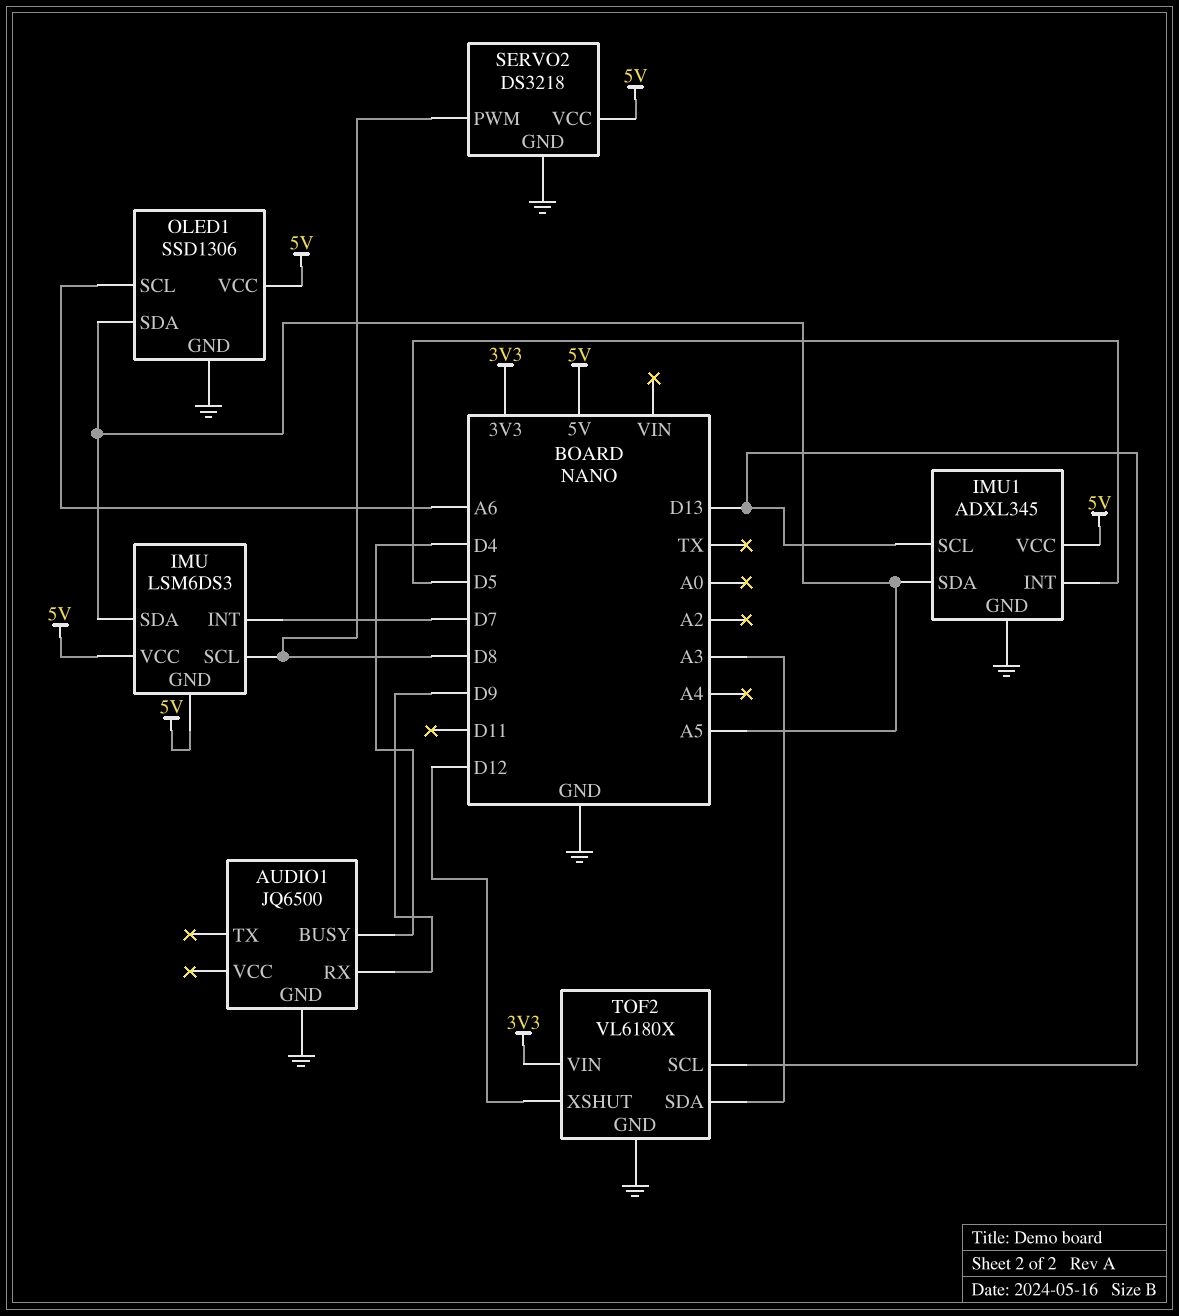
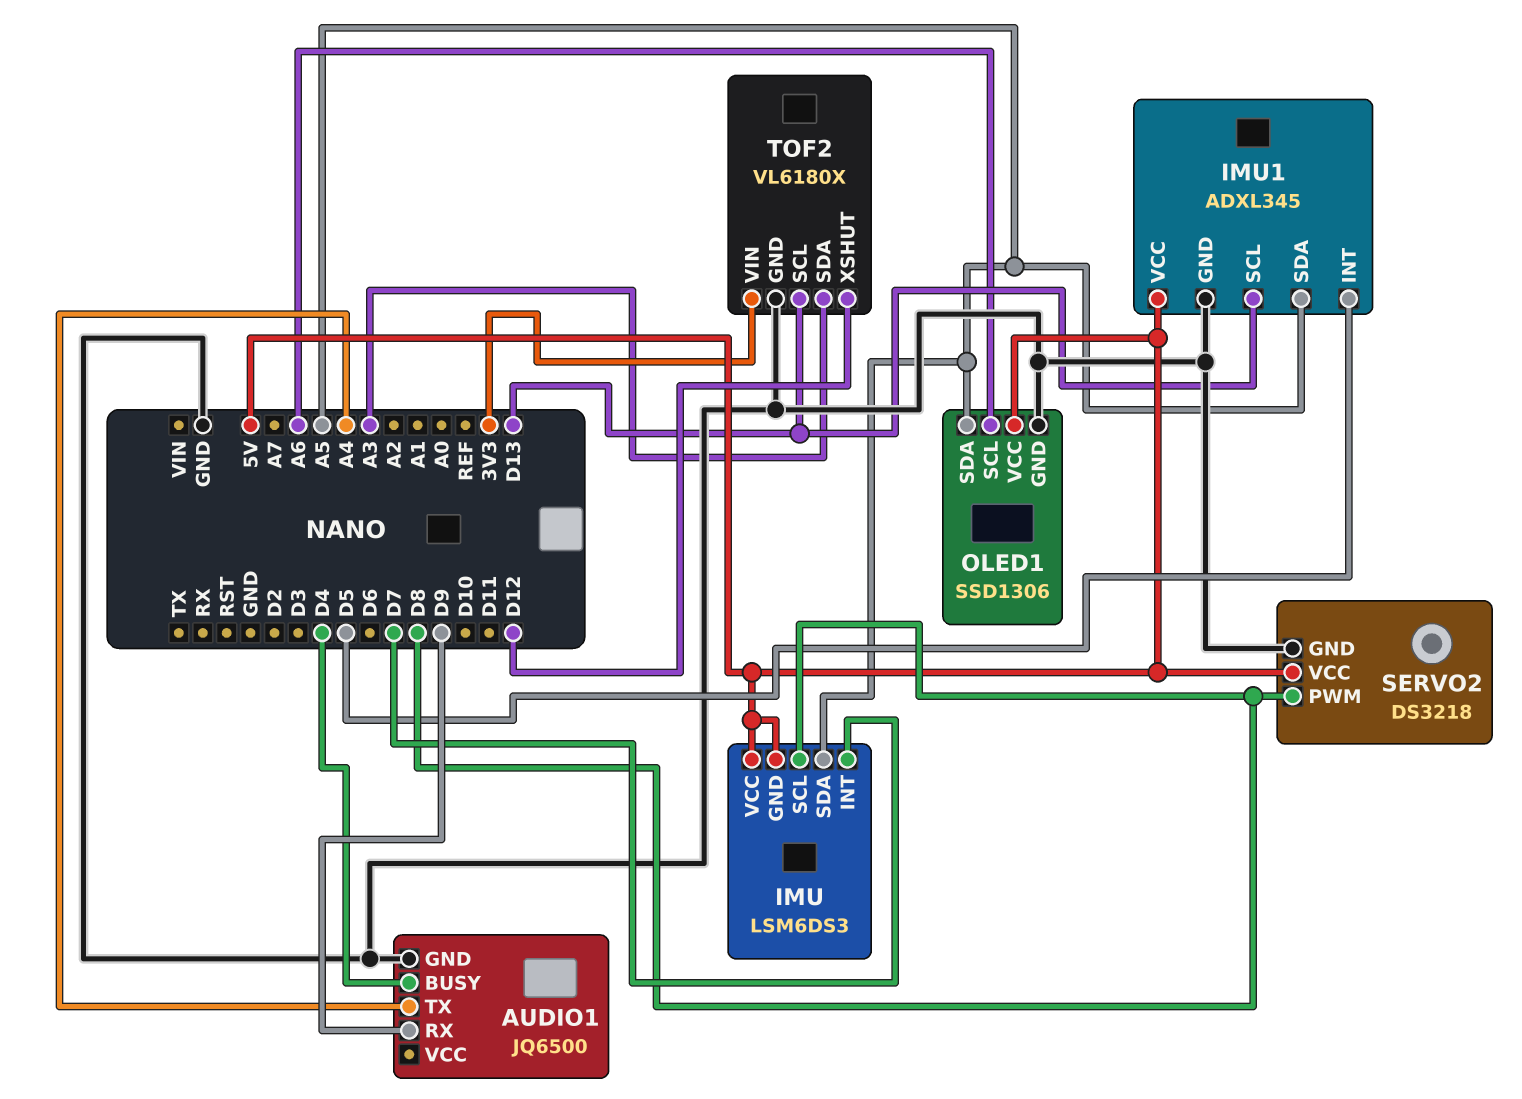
AUDIO1 pin TX: none -> A4

